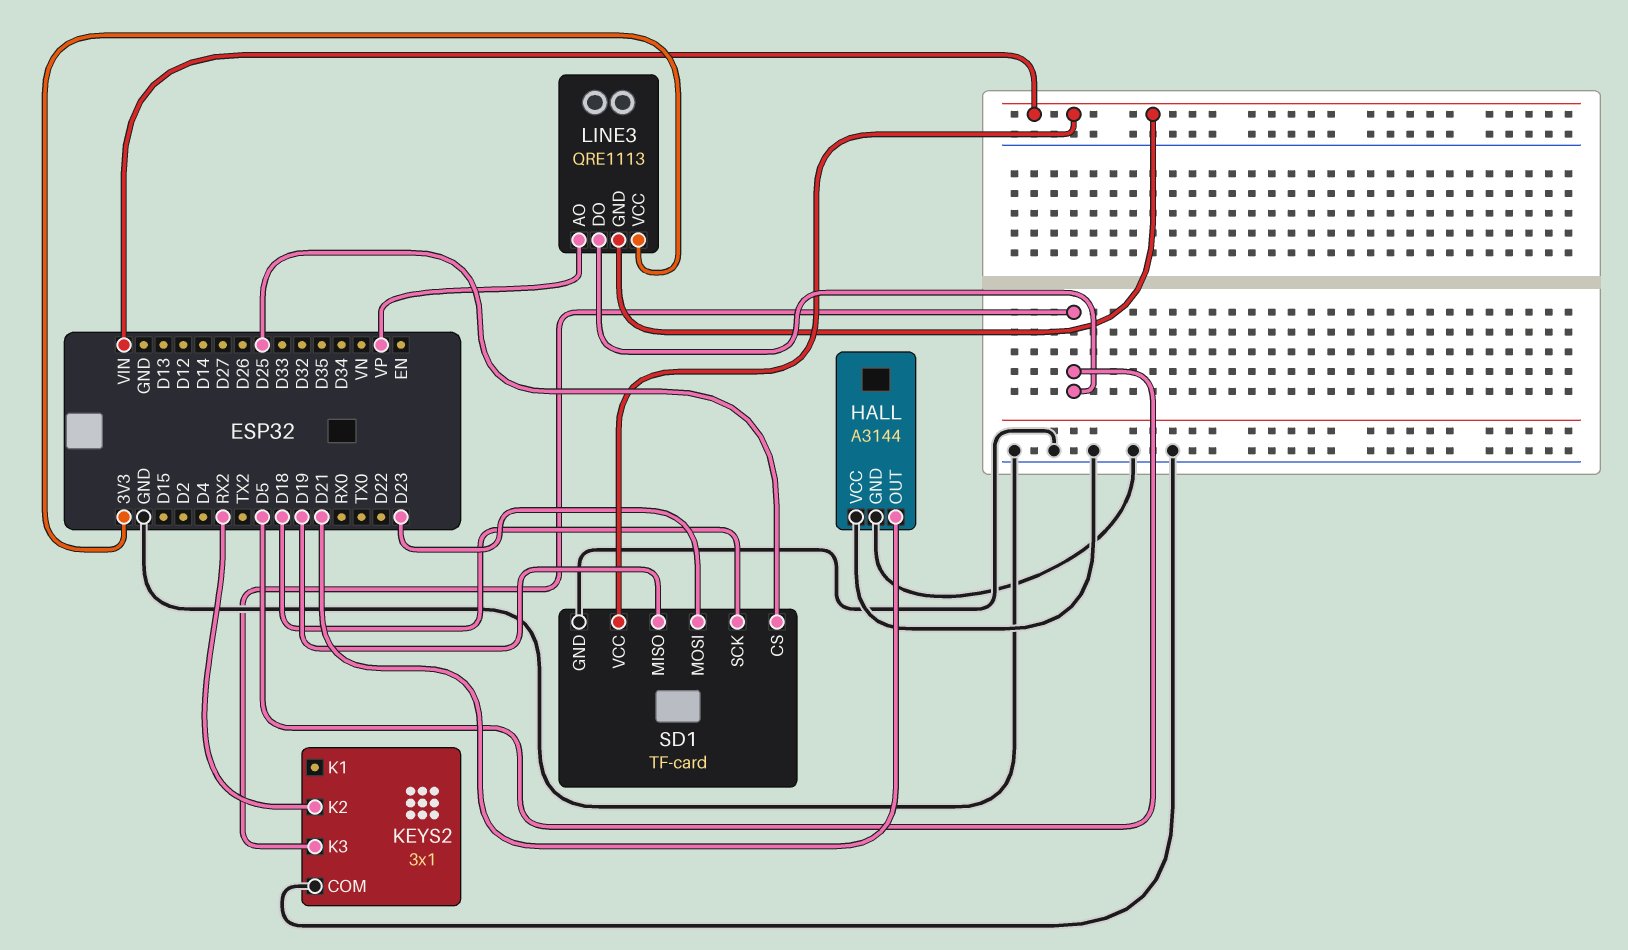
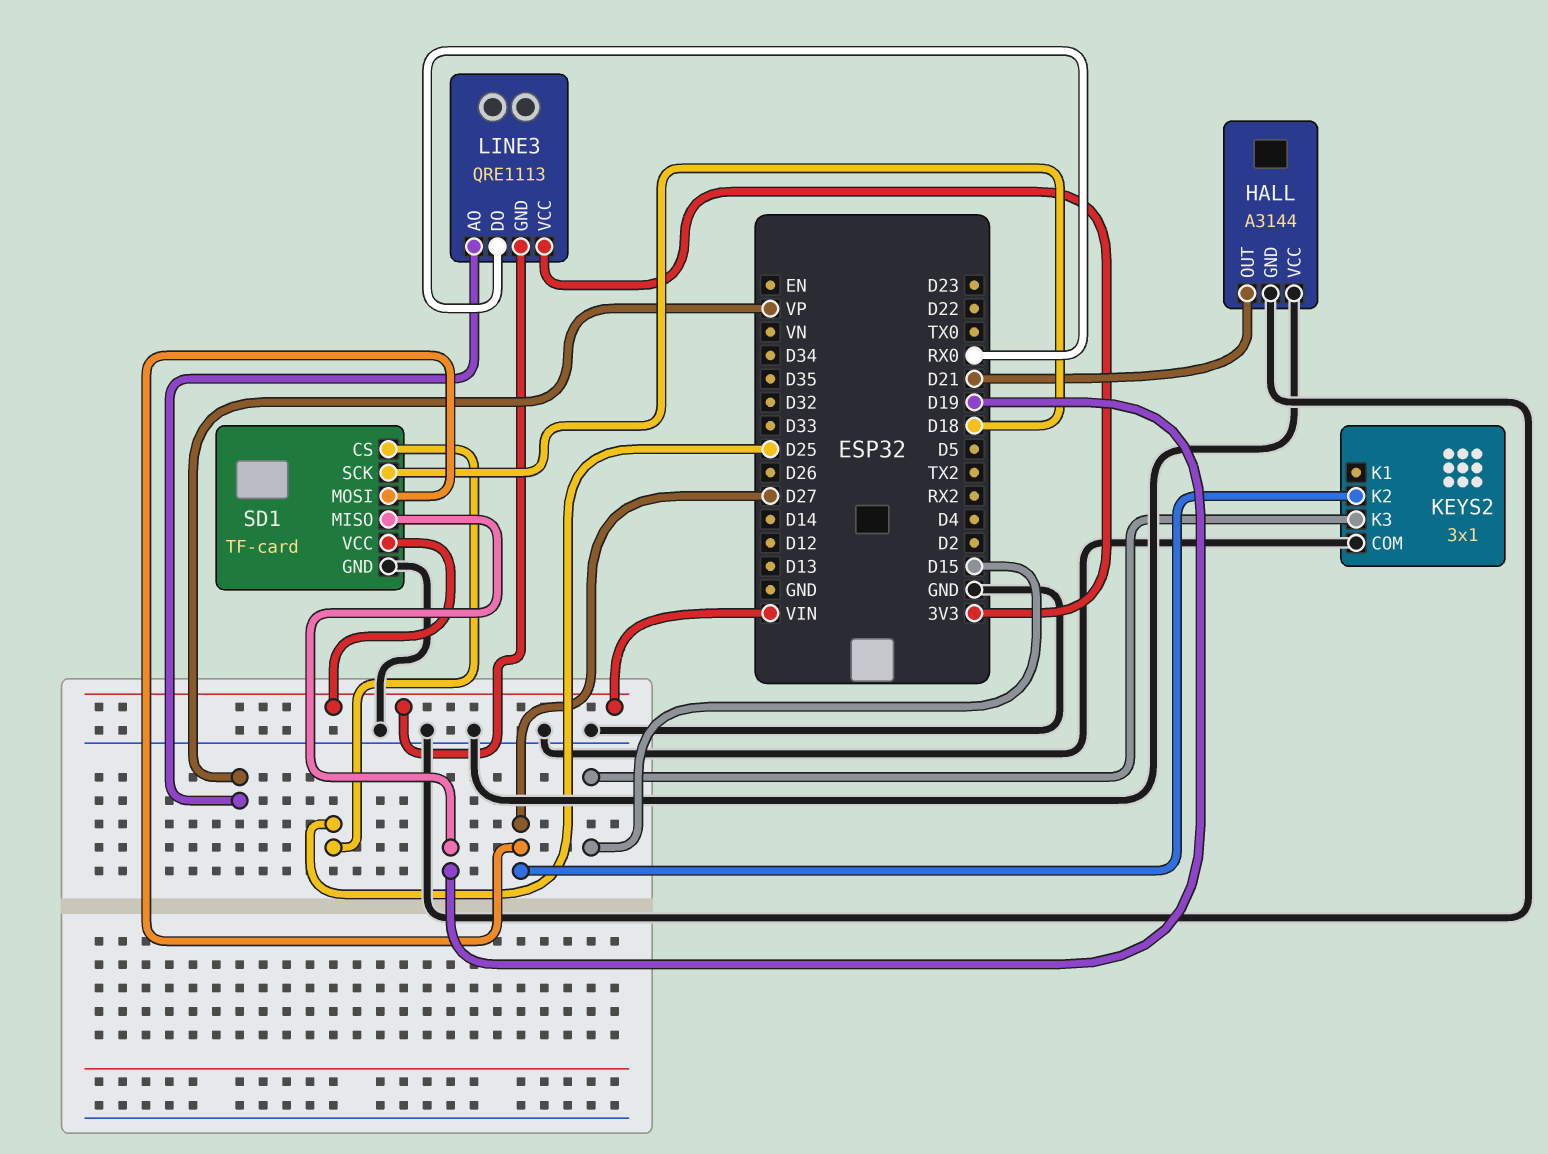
KEYS2 pin K2: RX2 -> D27
KEYS2 pin K3: D5 -> D15
LINE3 pin DO: D5 -> RX0
SD1 pin MOSI: D23 -> D27

